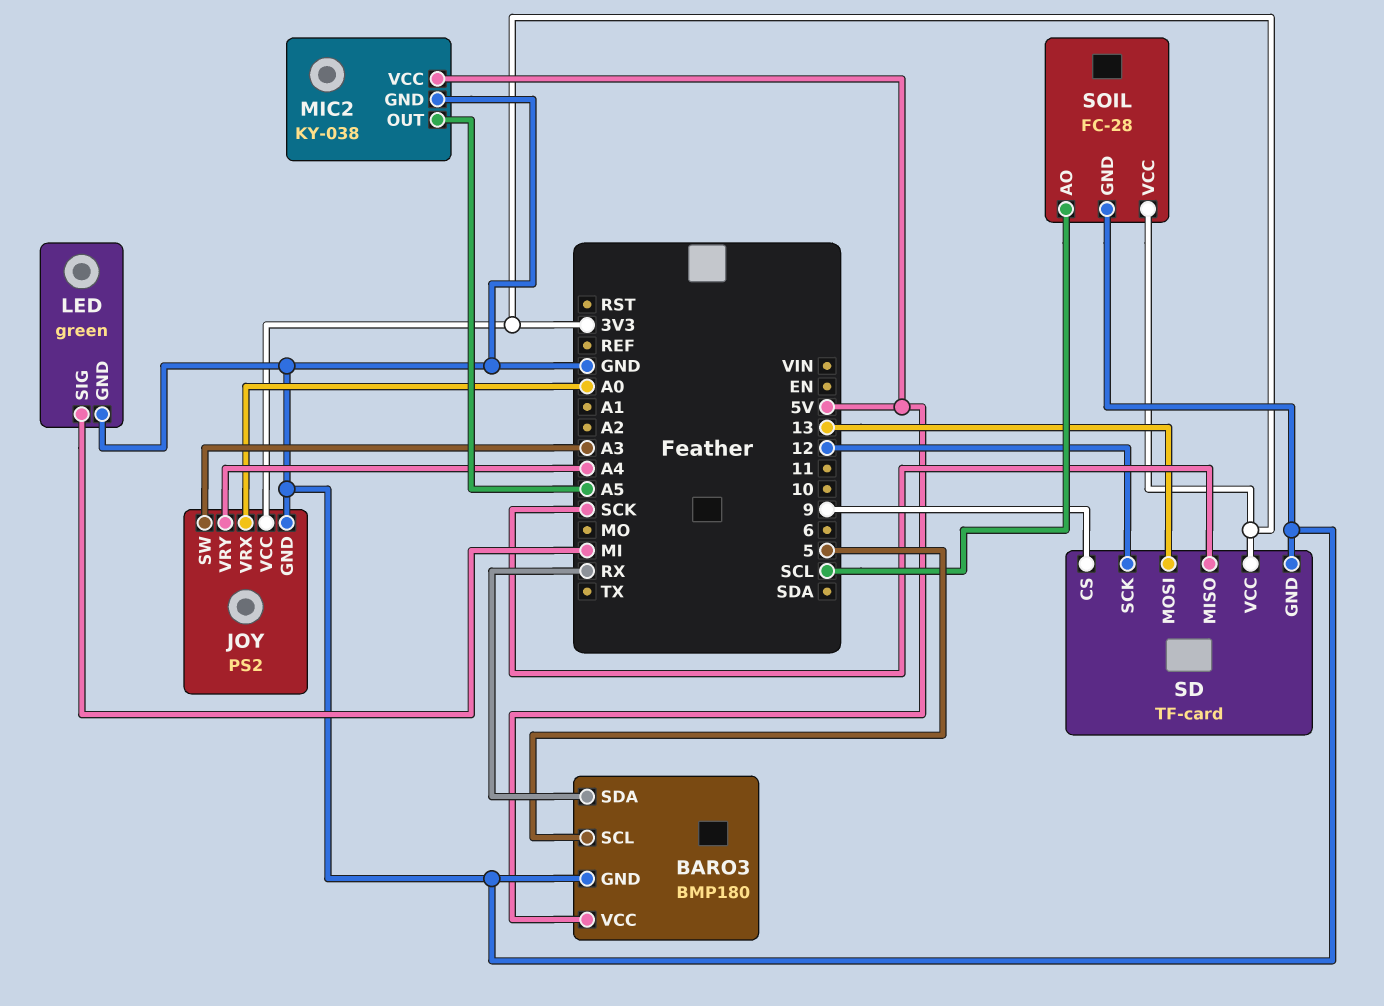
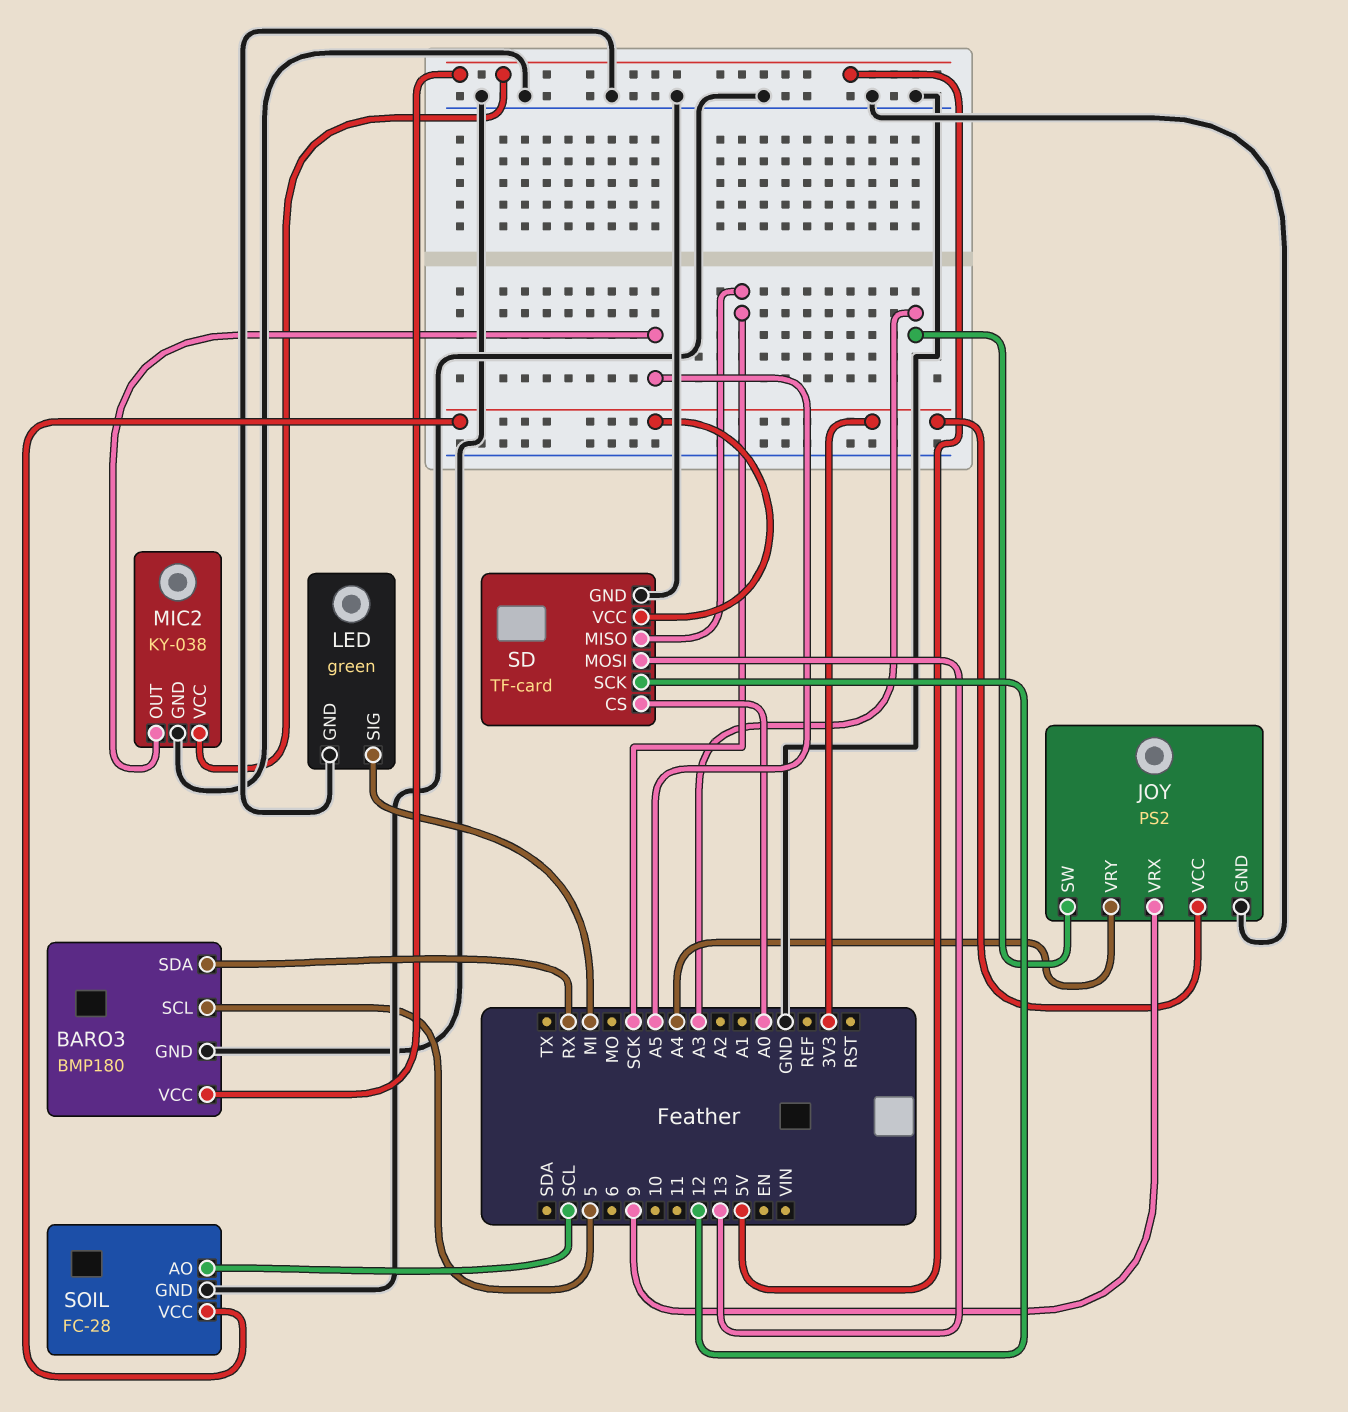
JOY pin VRX: A0 -> 9
SD pin CS: 9 -> A0

